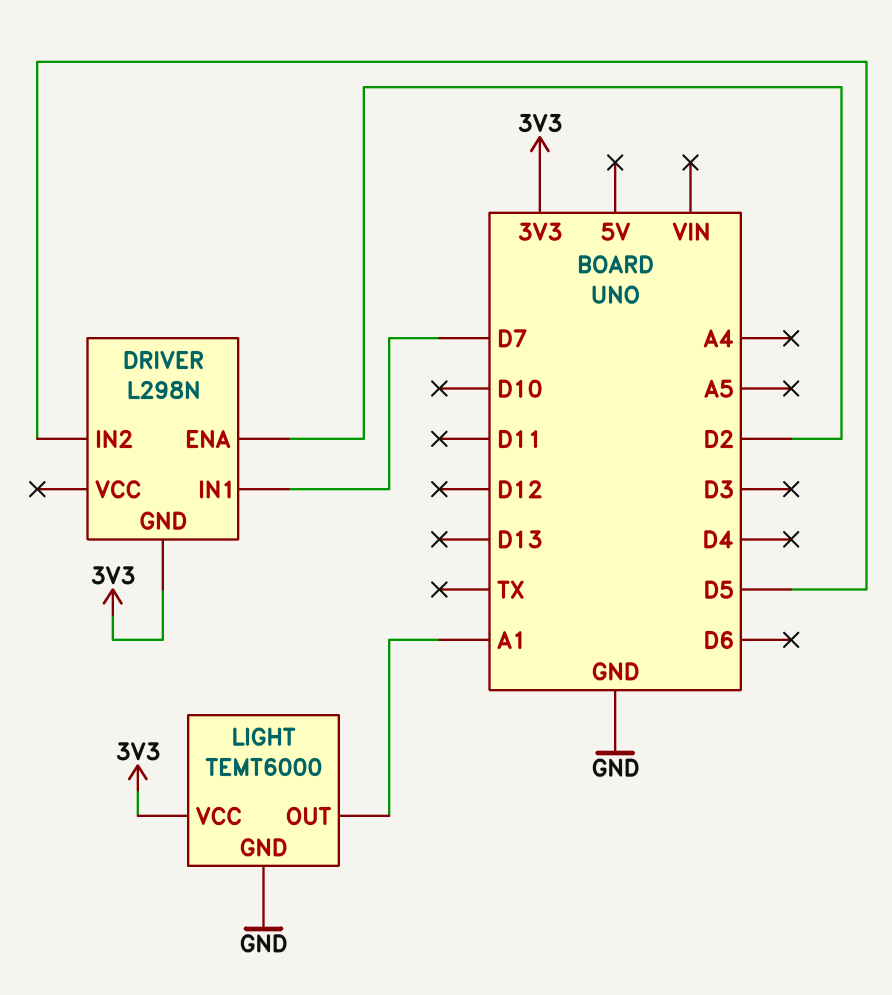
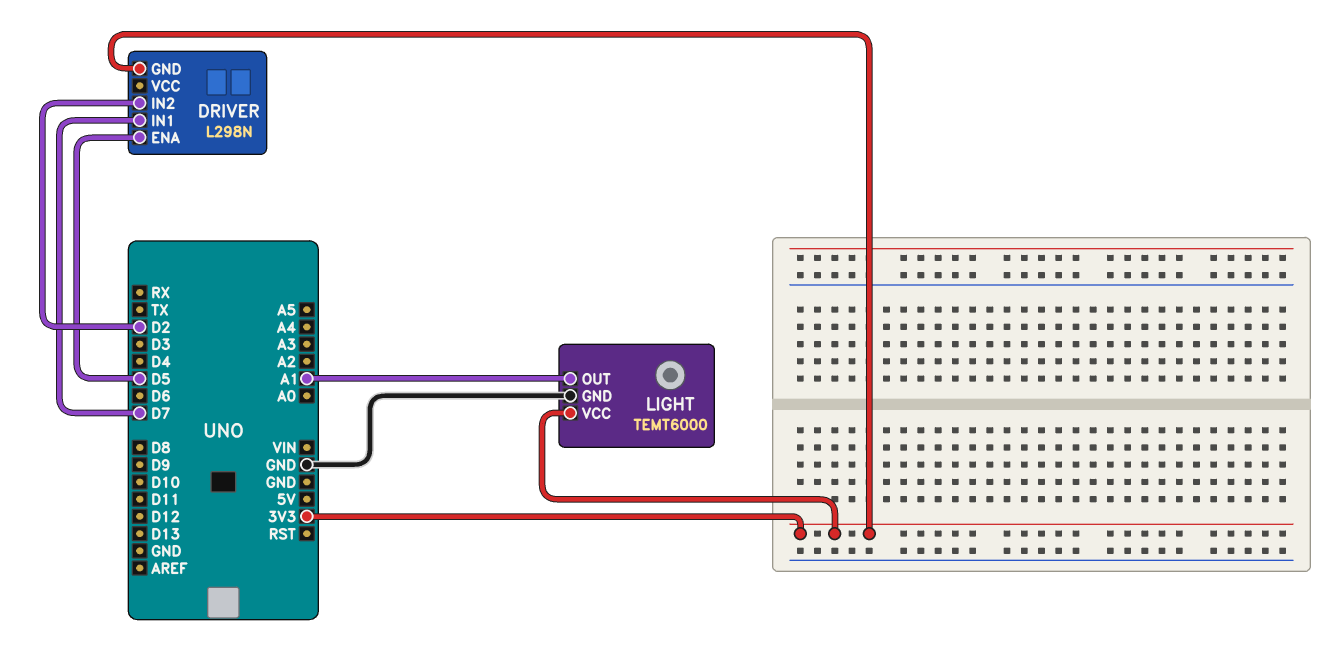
DRIVER pin ENA: D2 -> D5
DRIVER pin IN2: D5 -> D2

